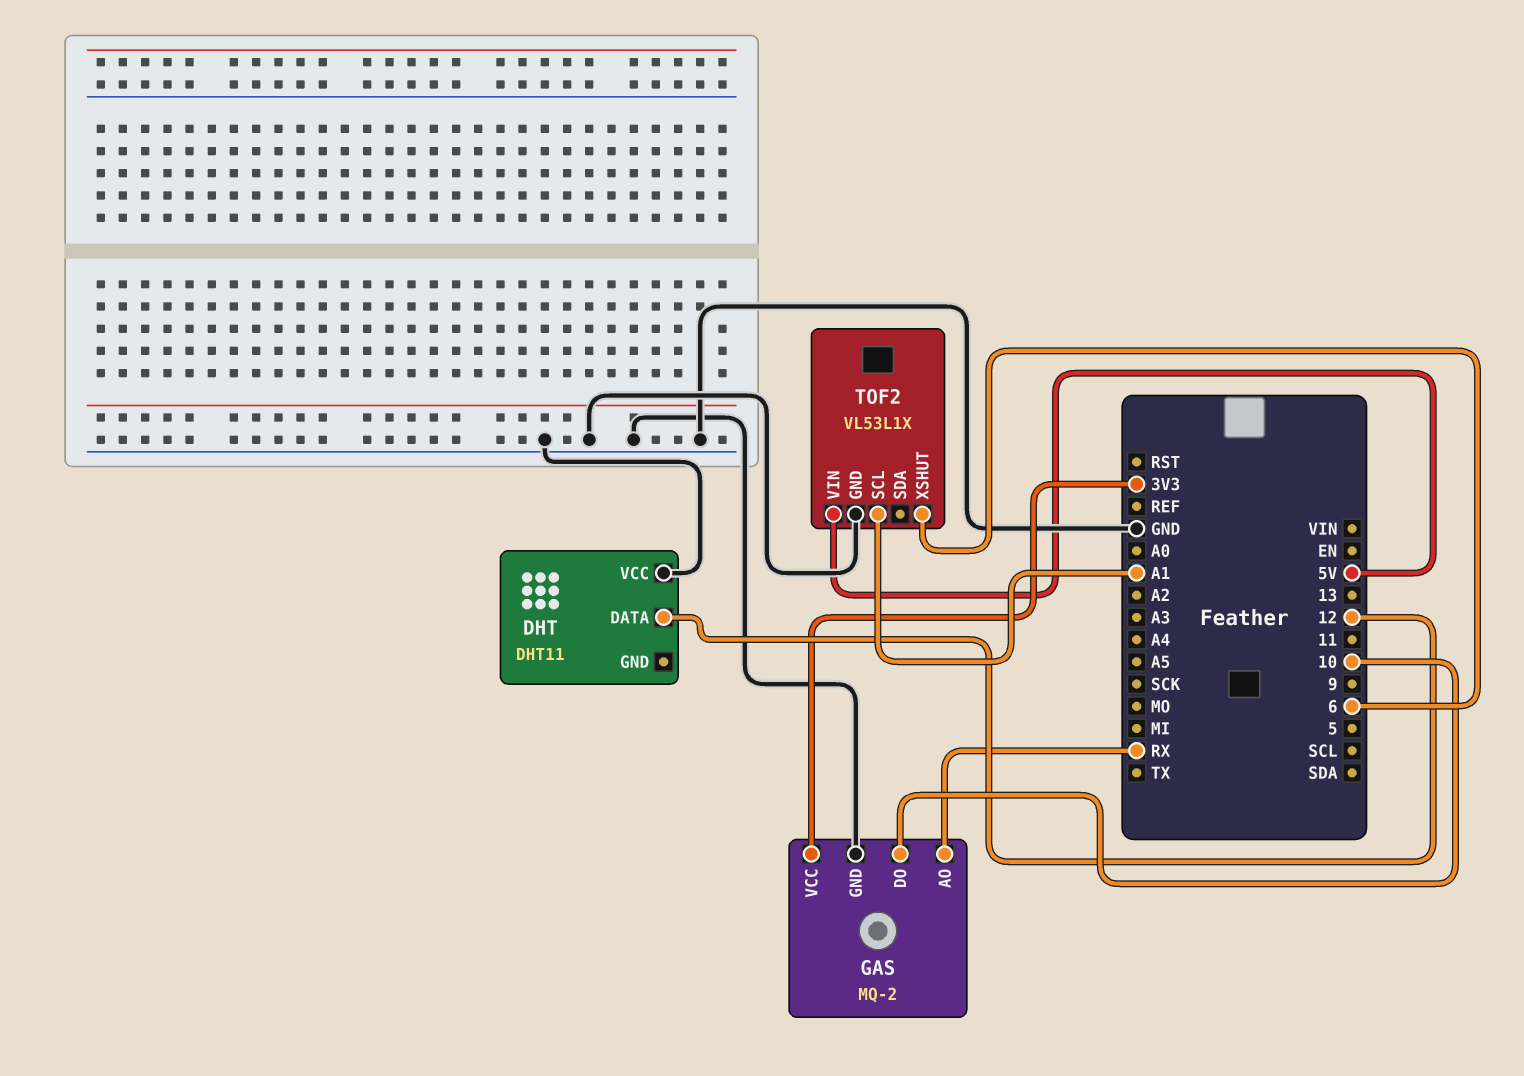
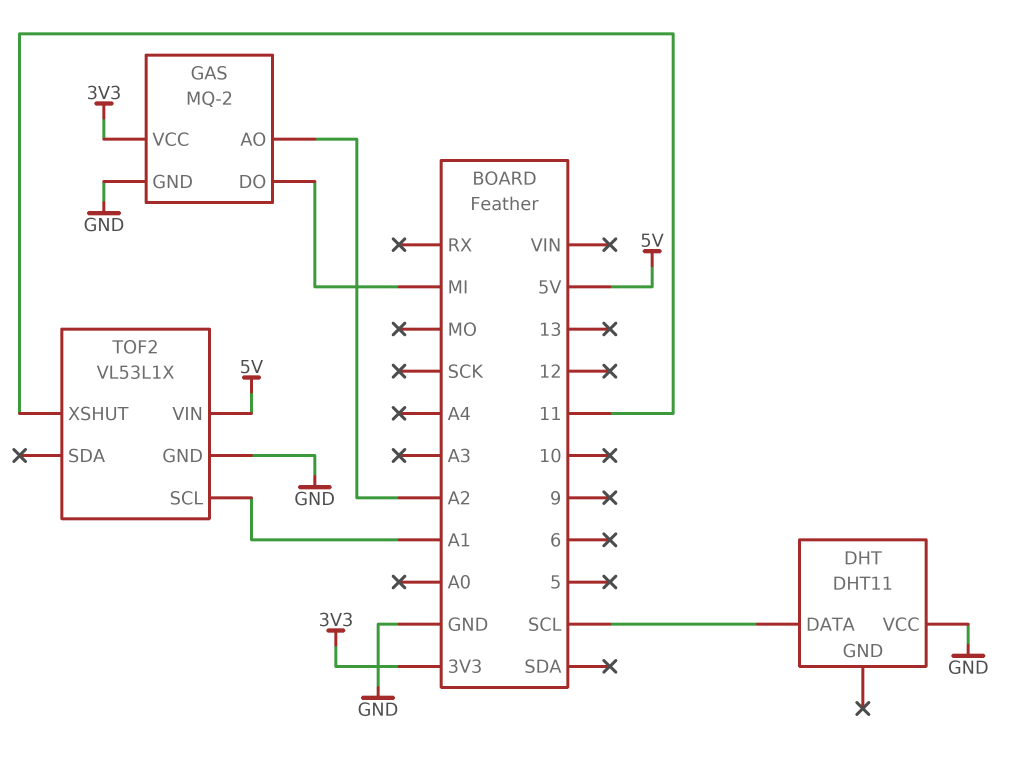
DHT pin DATA: 12 -> SCL
GAS pin AO: RX -> A2
GAS pin DO: 10 -> MI
TOF2 pin XSHUT: 6 -> 11

